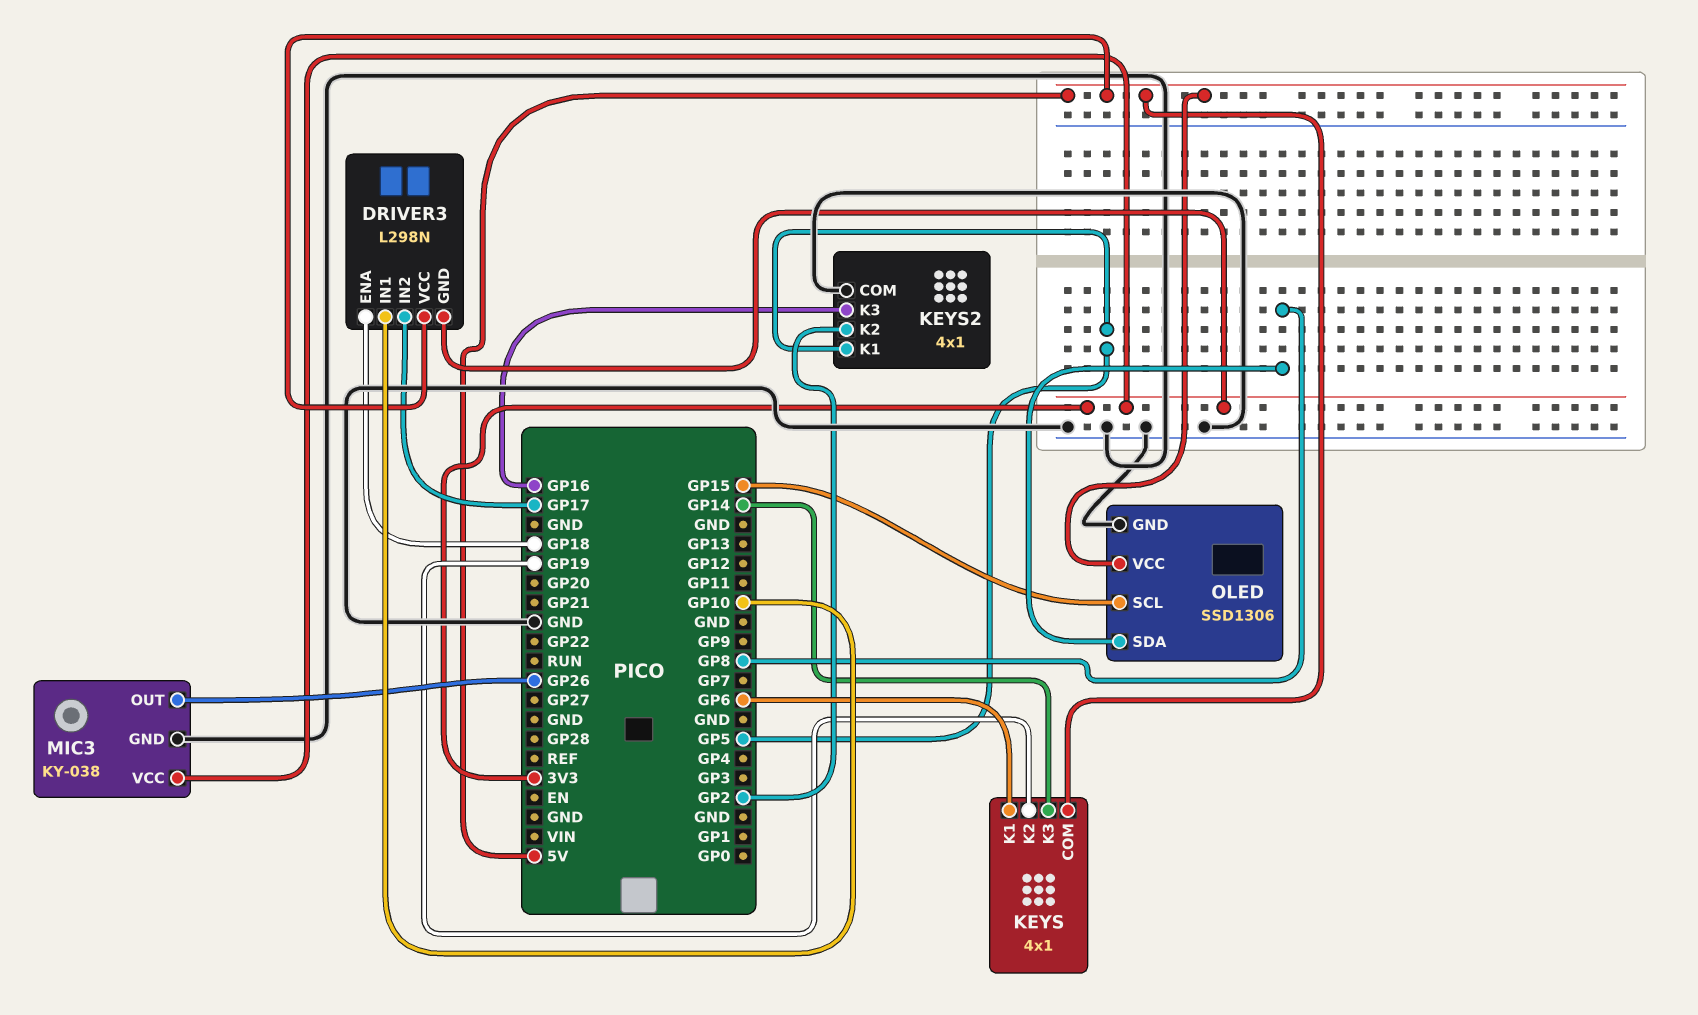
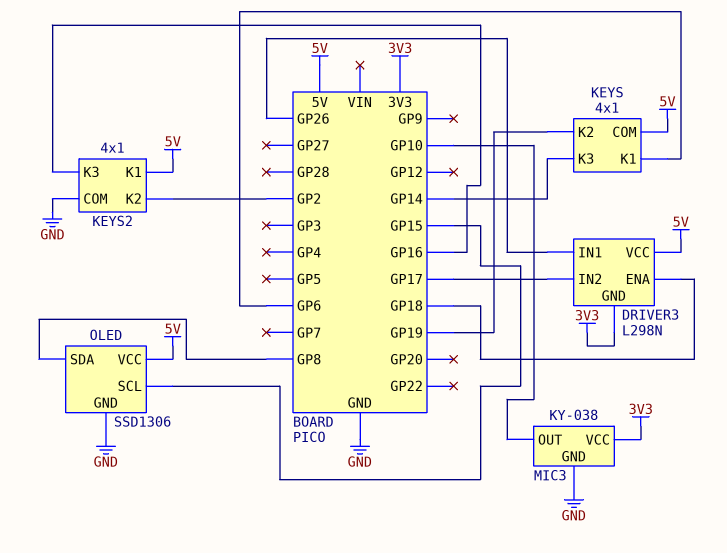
DRIVER3 pin IN1: GP10 -> GP26
KEYS2 pin K1: GP5 -> 5V
MIC3 pin OUT: GP26 -> GP10

